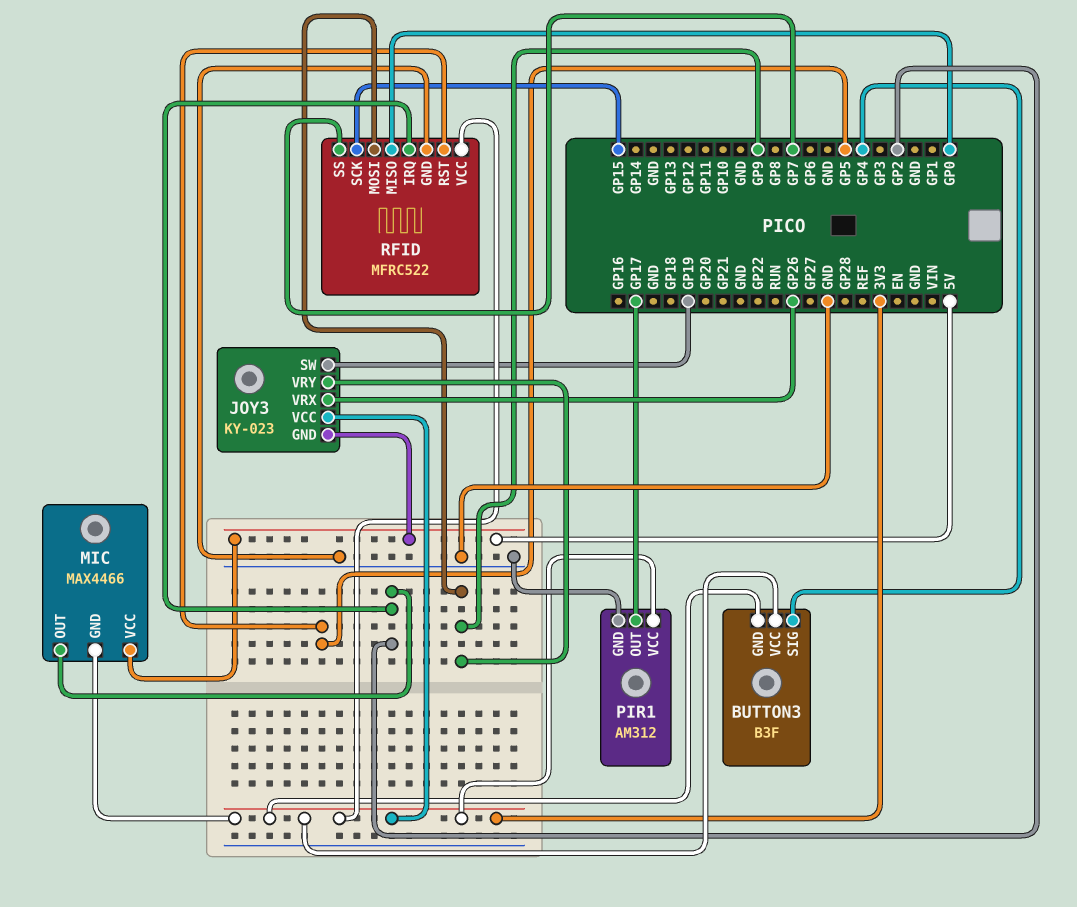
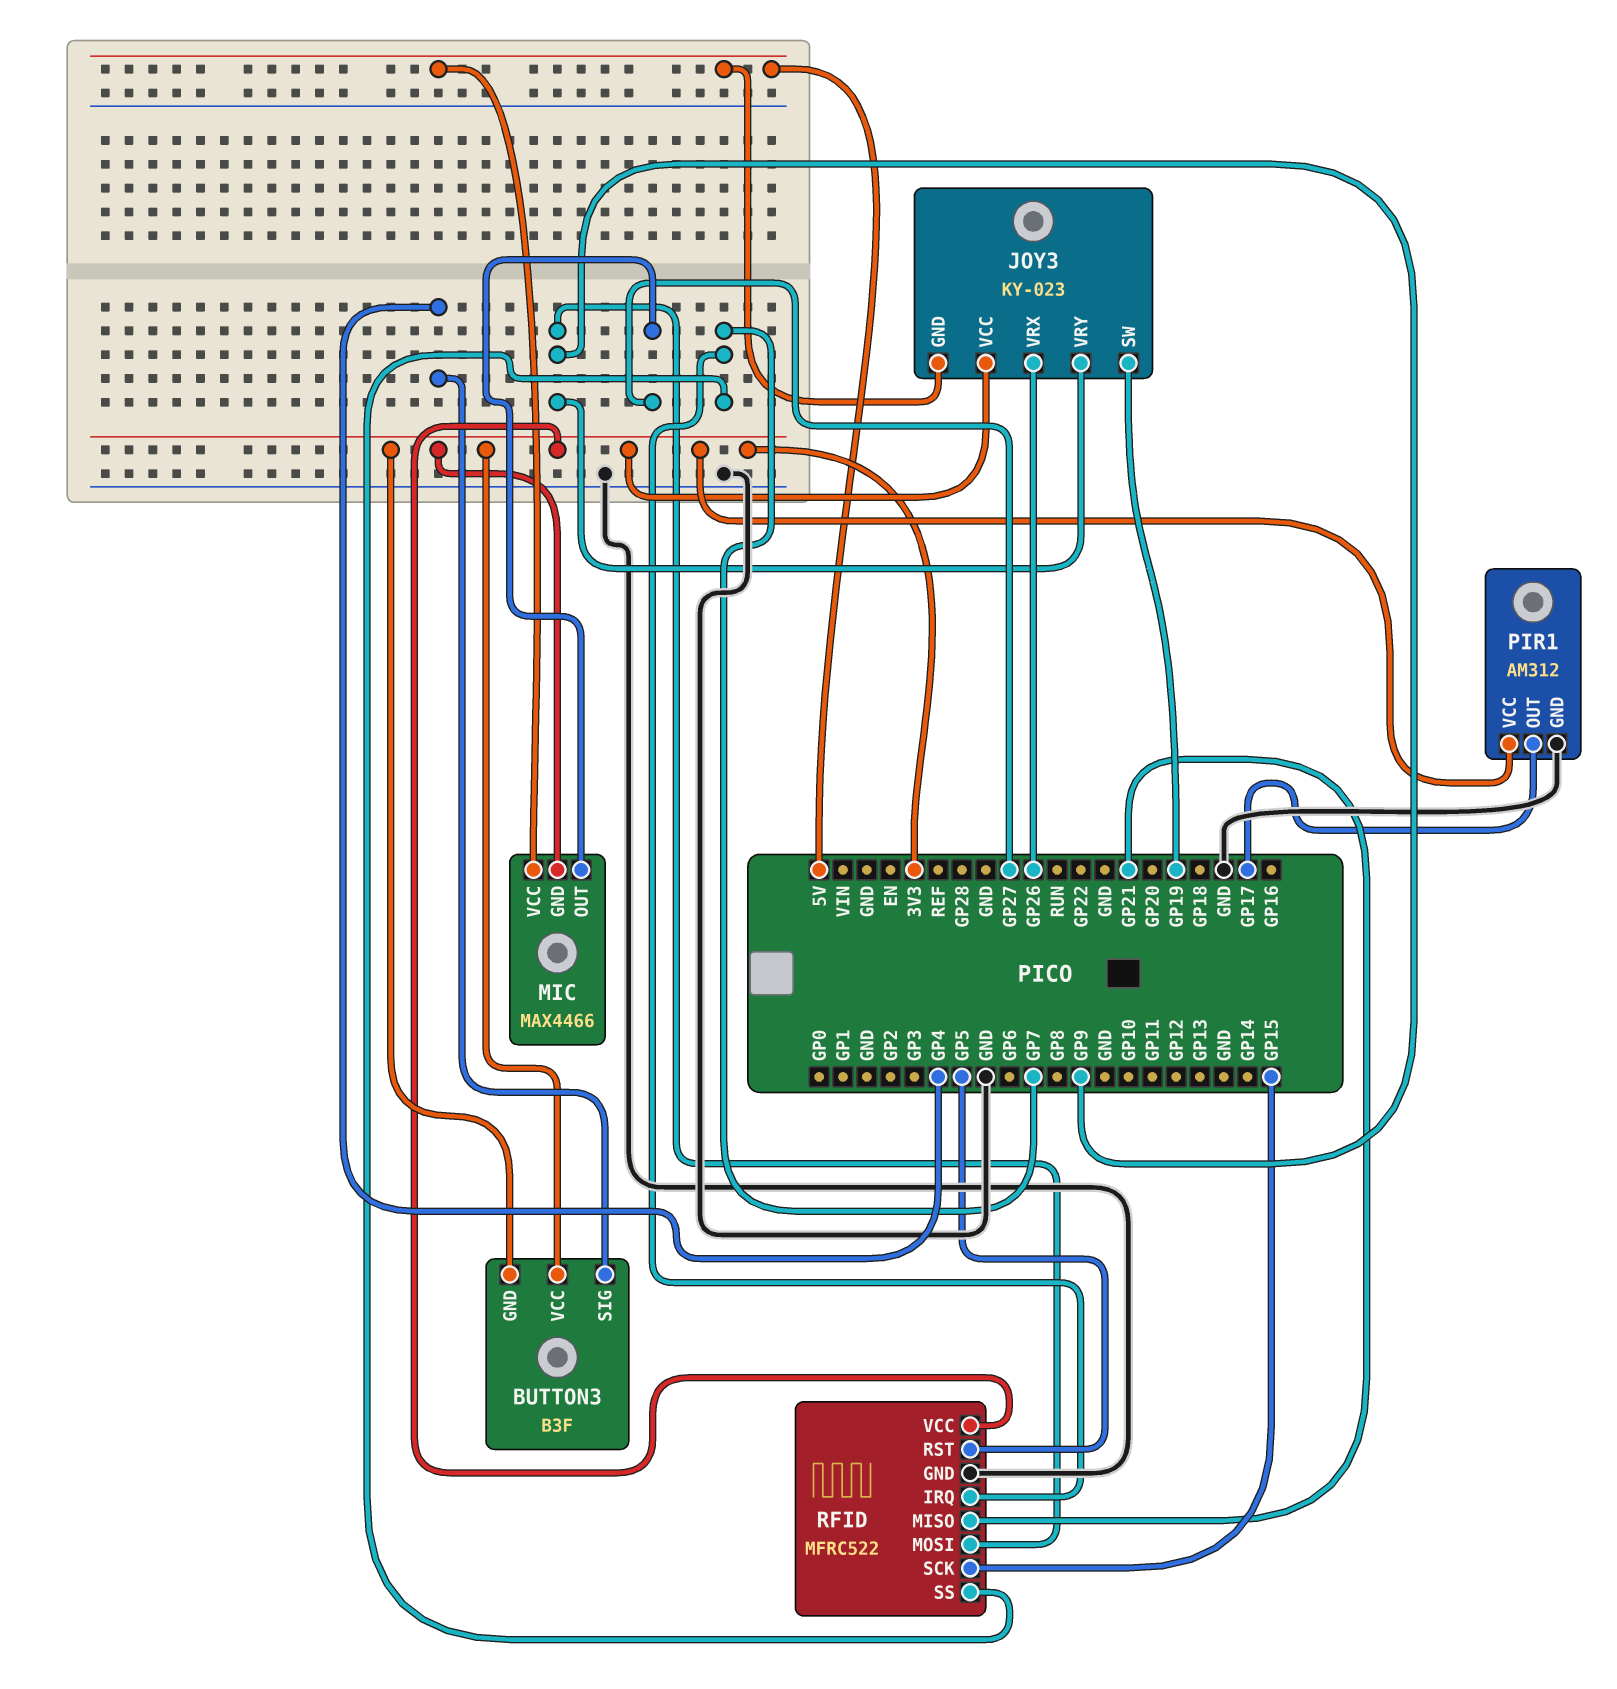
MIC pin OUT: GP2 -> GP27
RFID pin IRQ: GP2 -> GP7
RFID pin MISO: GP0 -> GP21

